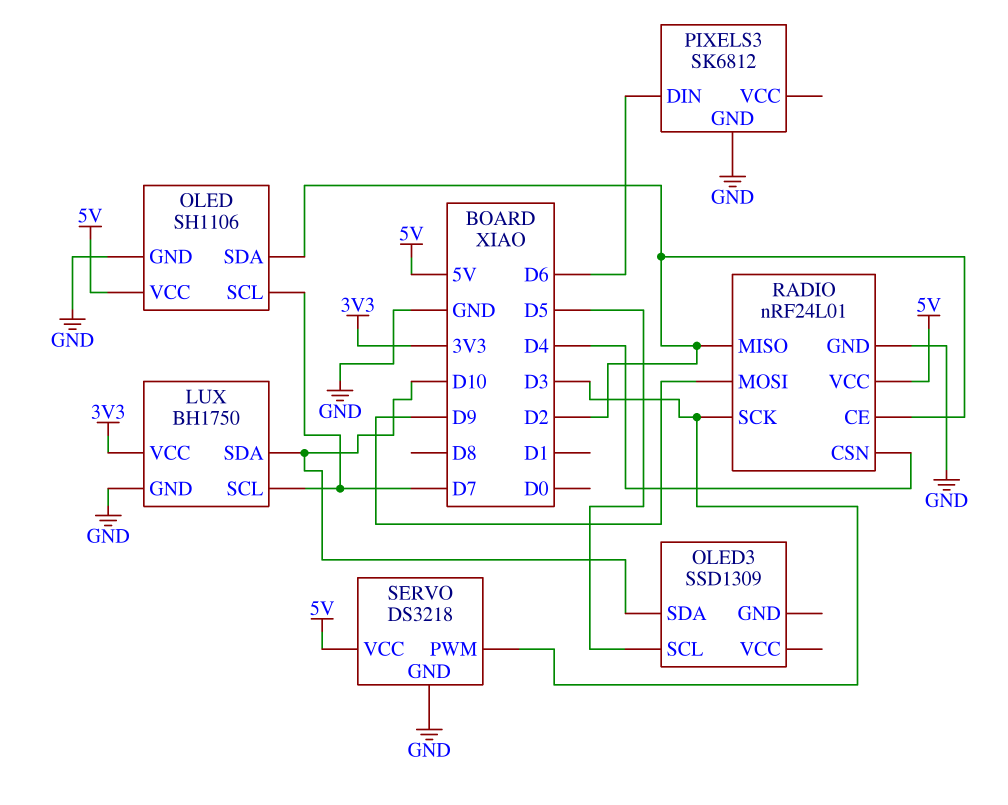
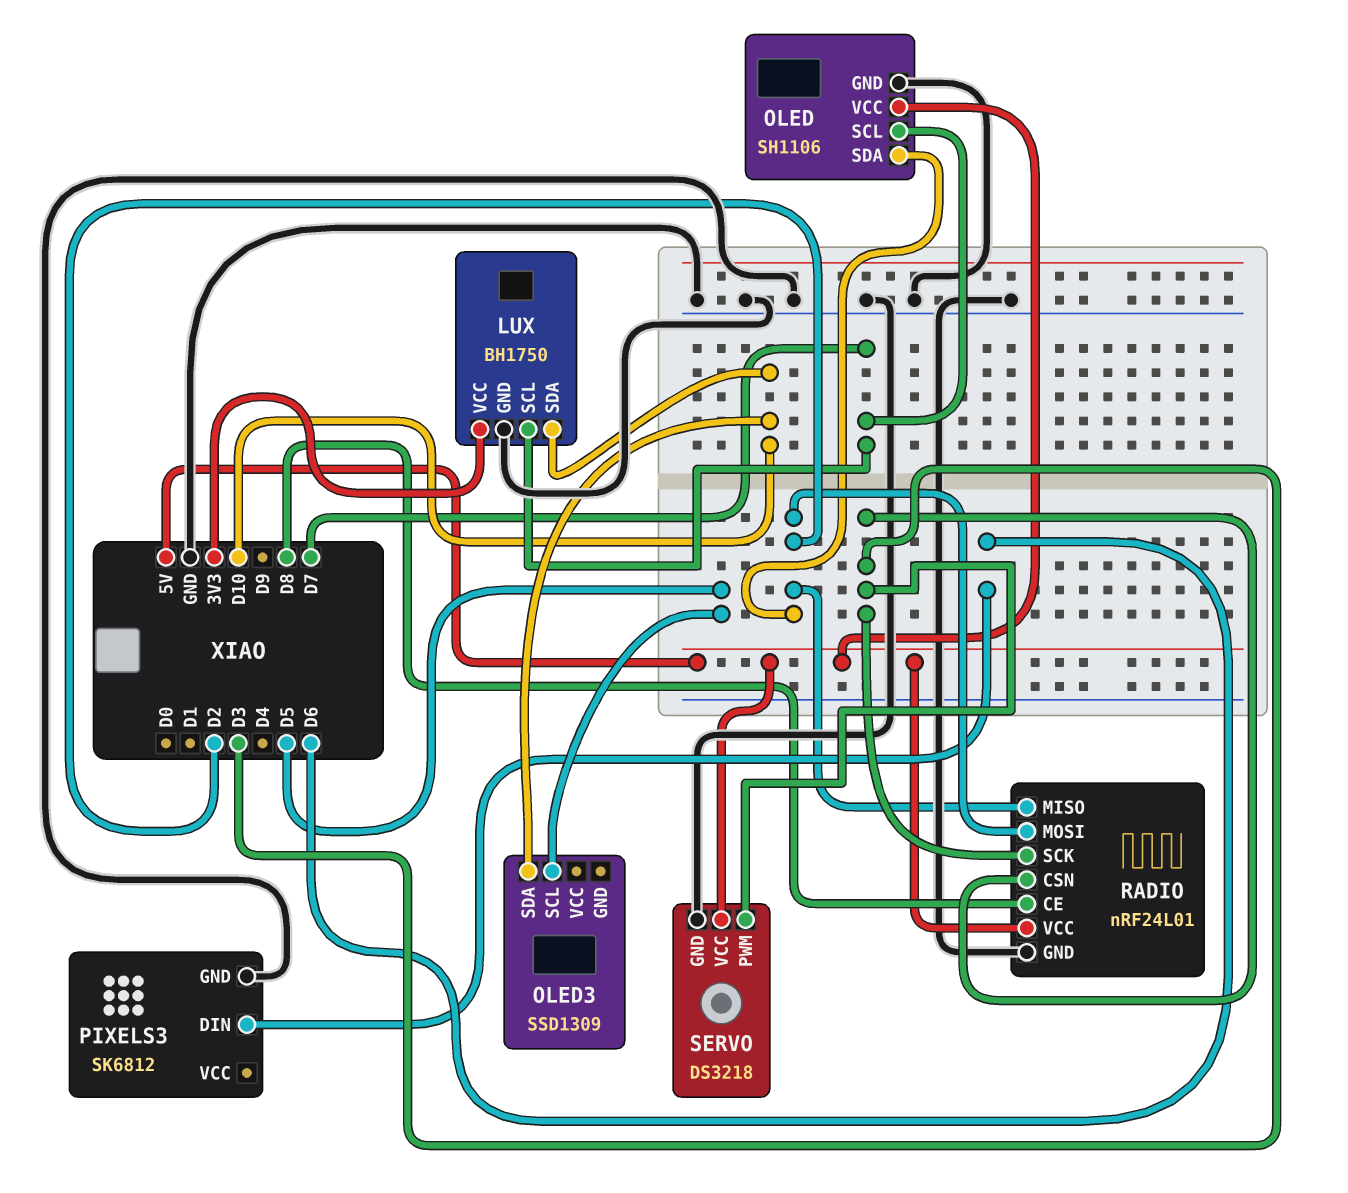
RADIO pin CE: D2 -> D8
RADIO pin CSN: D4 -> D3
RADIO pin MOSI: D9 -> D2

